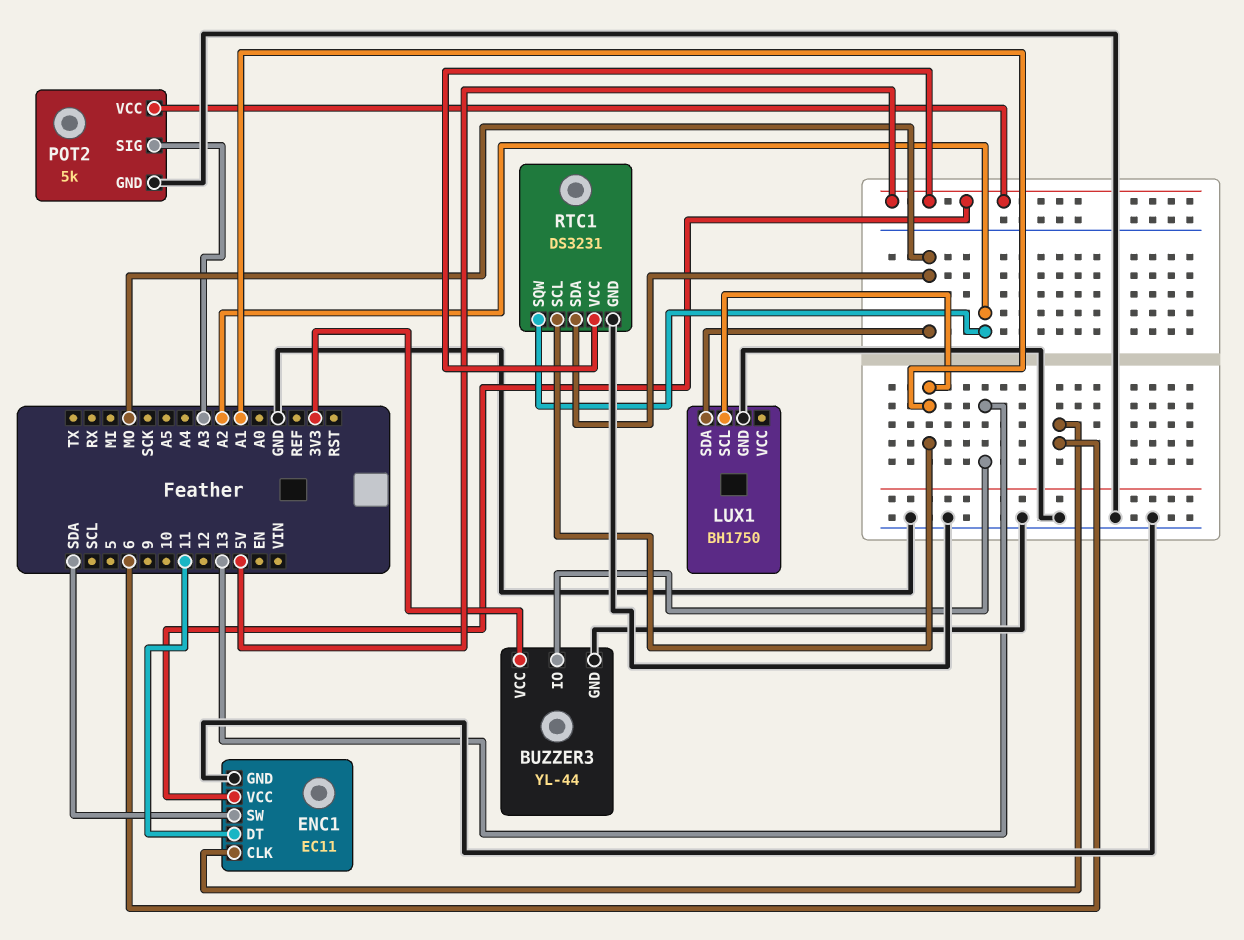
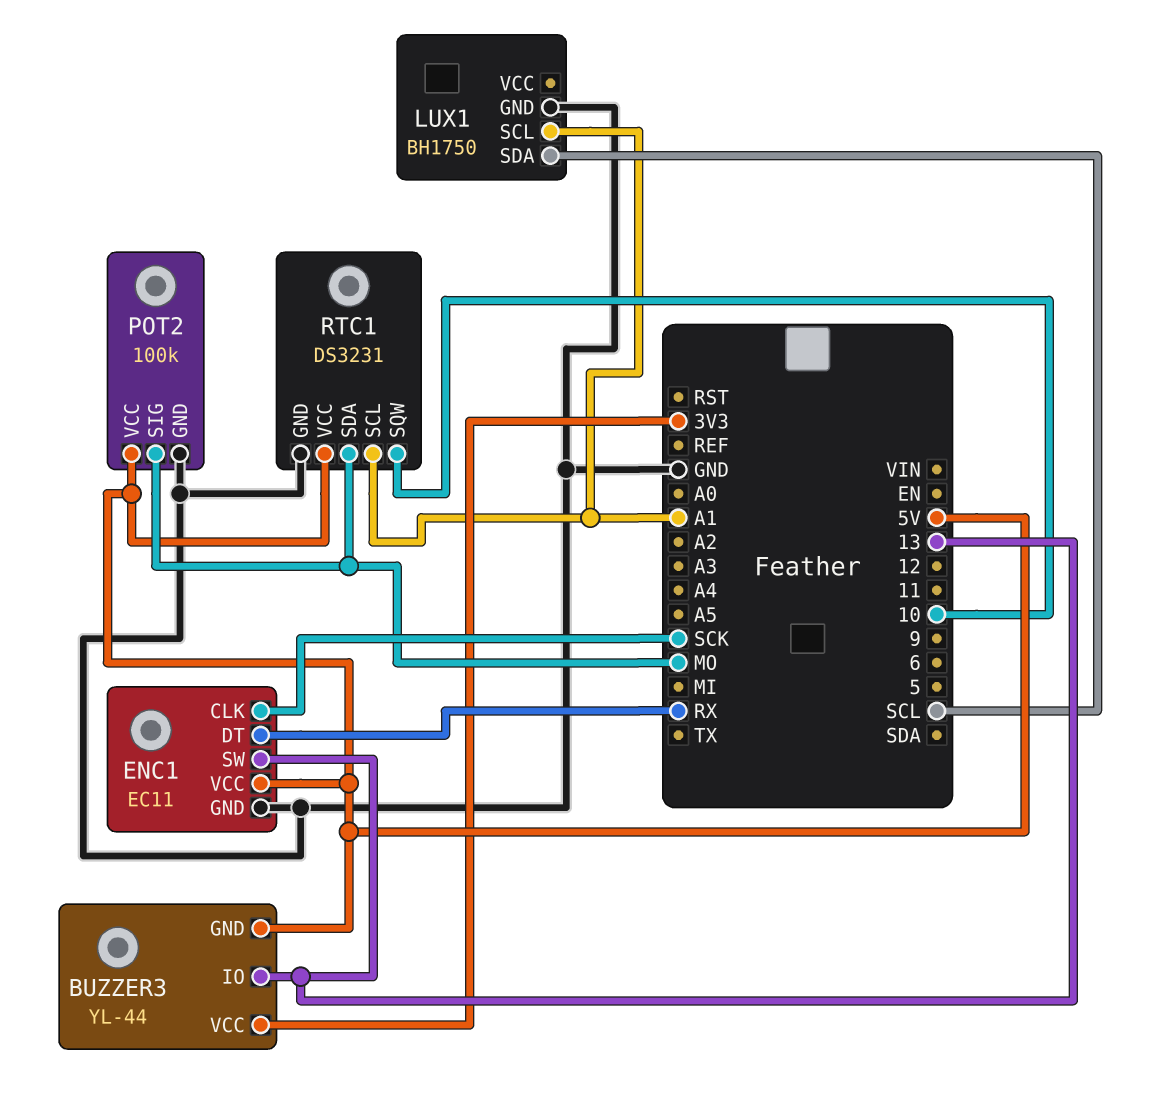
BUZZER3 pin GND: GND -> 5V
ENC1 pin CLK: 6 -> SCK
ENC1 pin DT: 11 -> RX
ENC1 pin SW: SDA -> 13
LUX1 pin SDA: MO -> SCL
POT2: 5k -> 100k
POT2 pin SIG: A3 -> MO
RTC1 pin SQW: A2 -> 10

